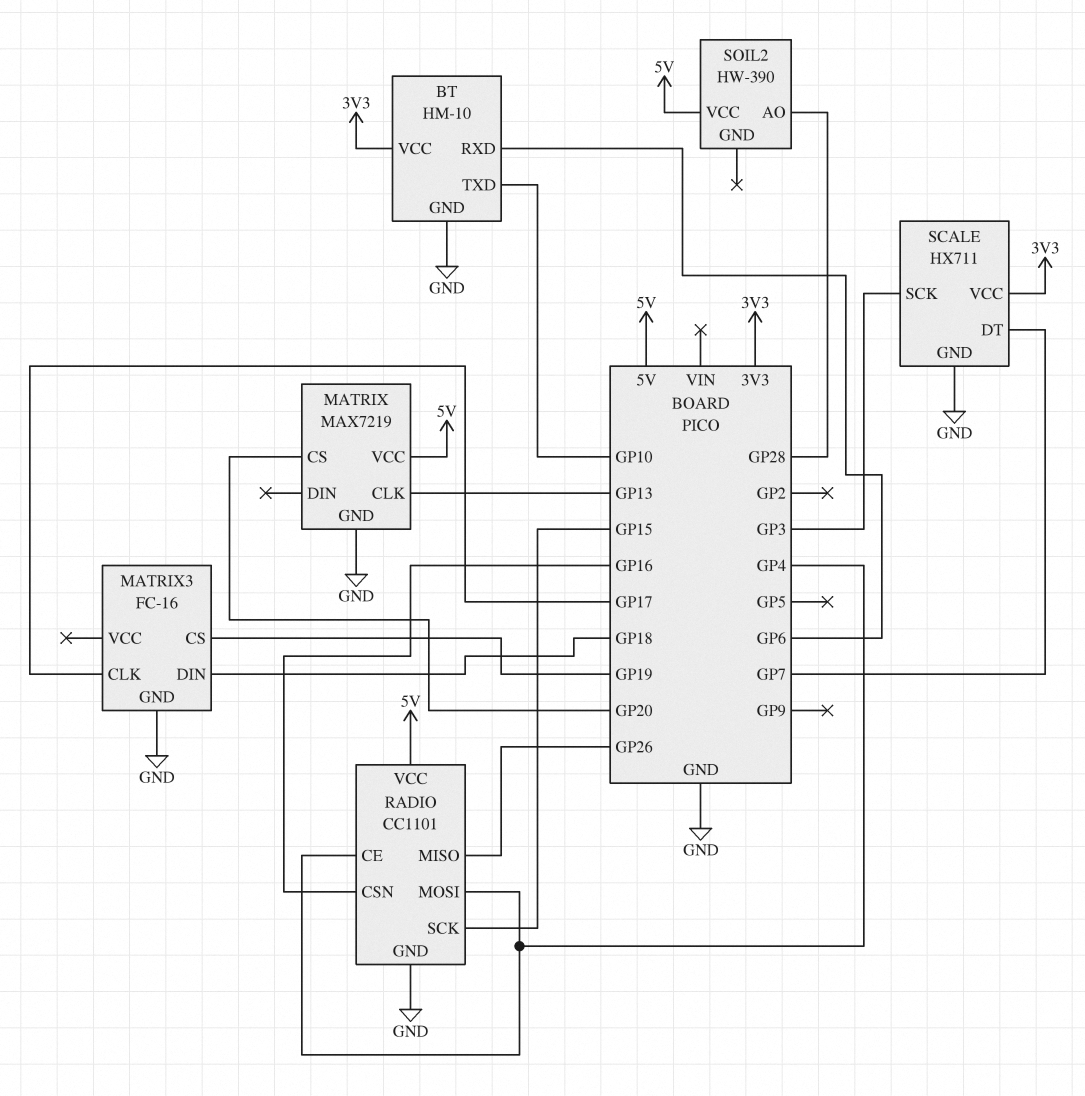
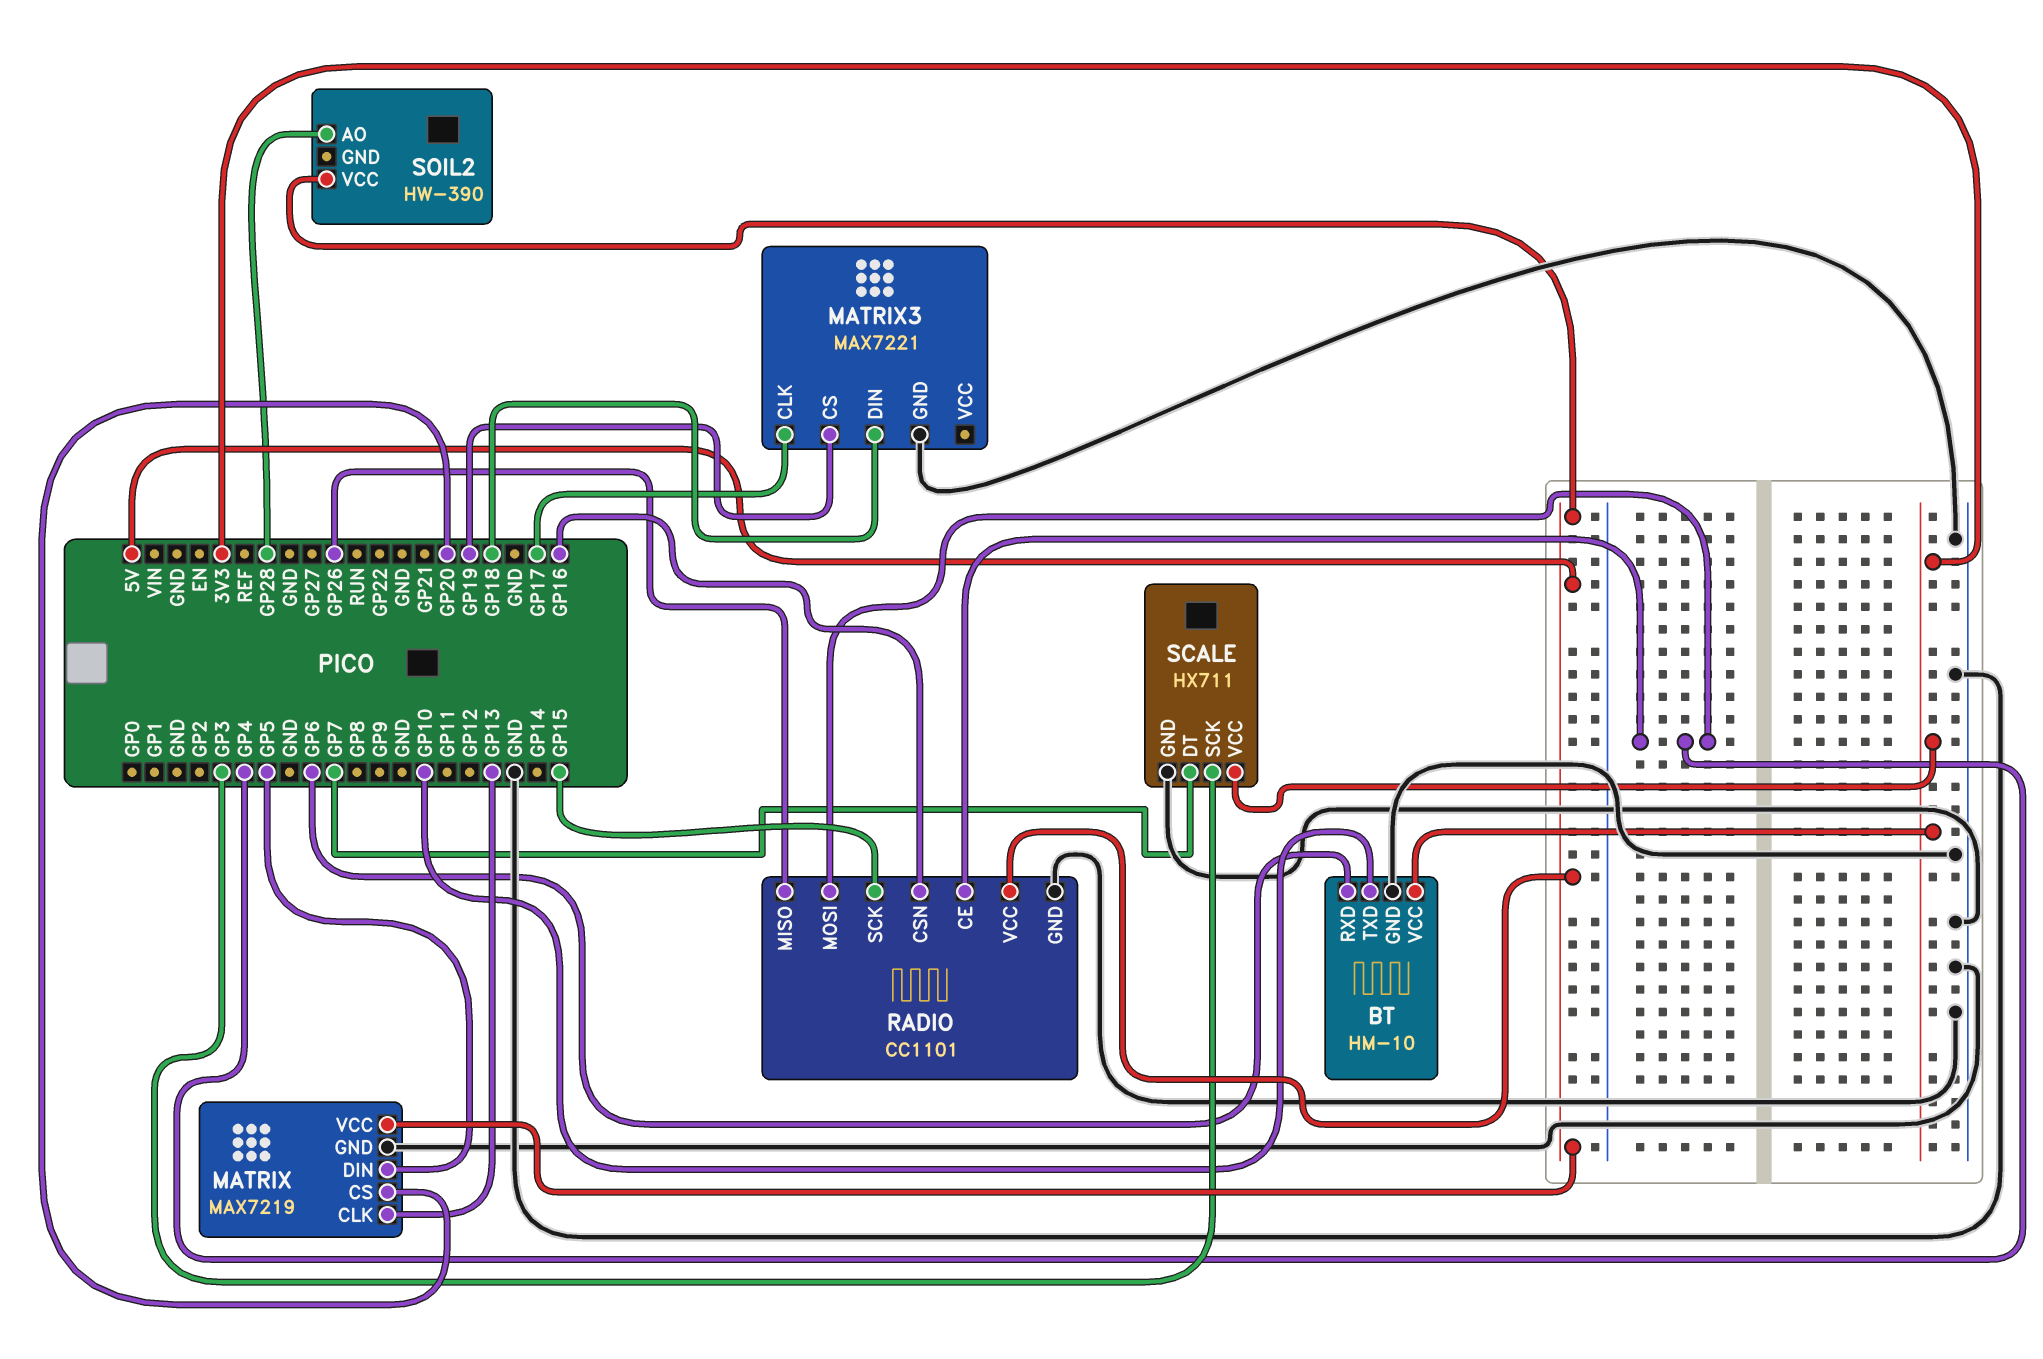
MATRIX pin DIN: none -> GP5
MATRIX3: FC-16 -> MAX7221

